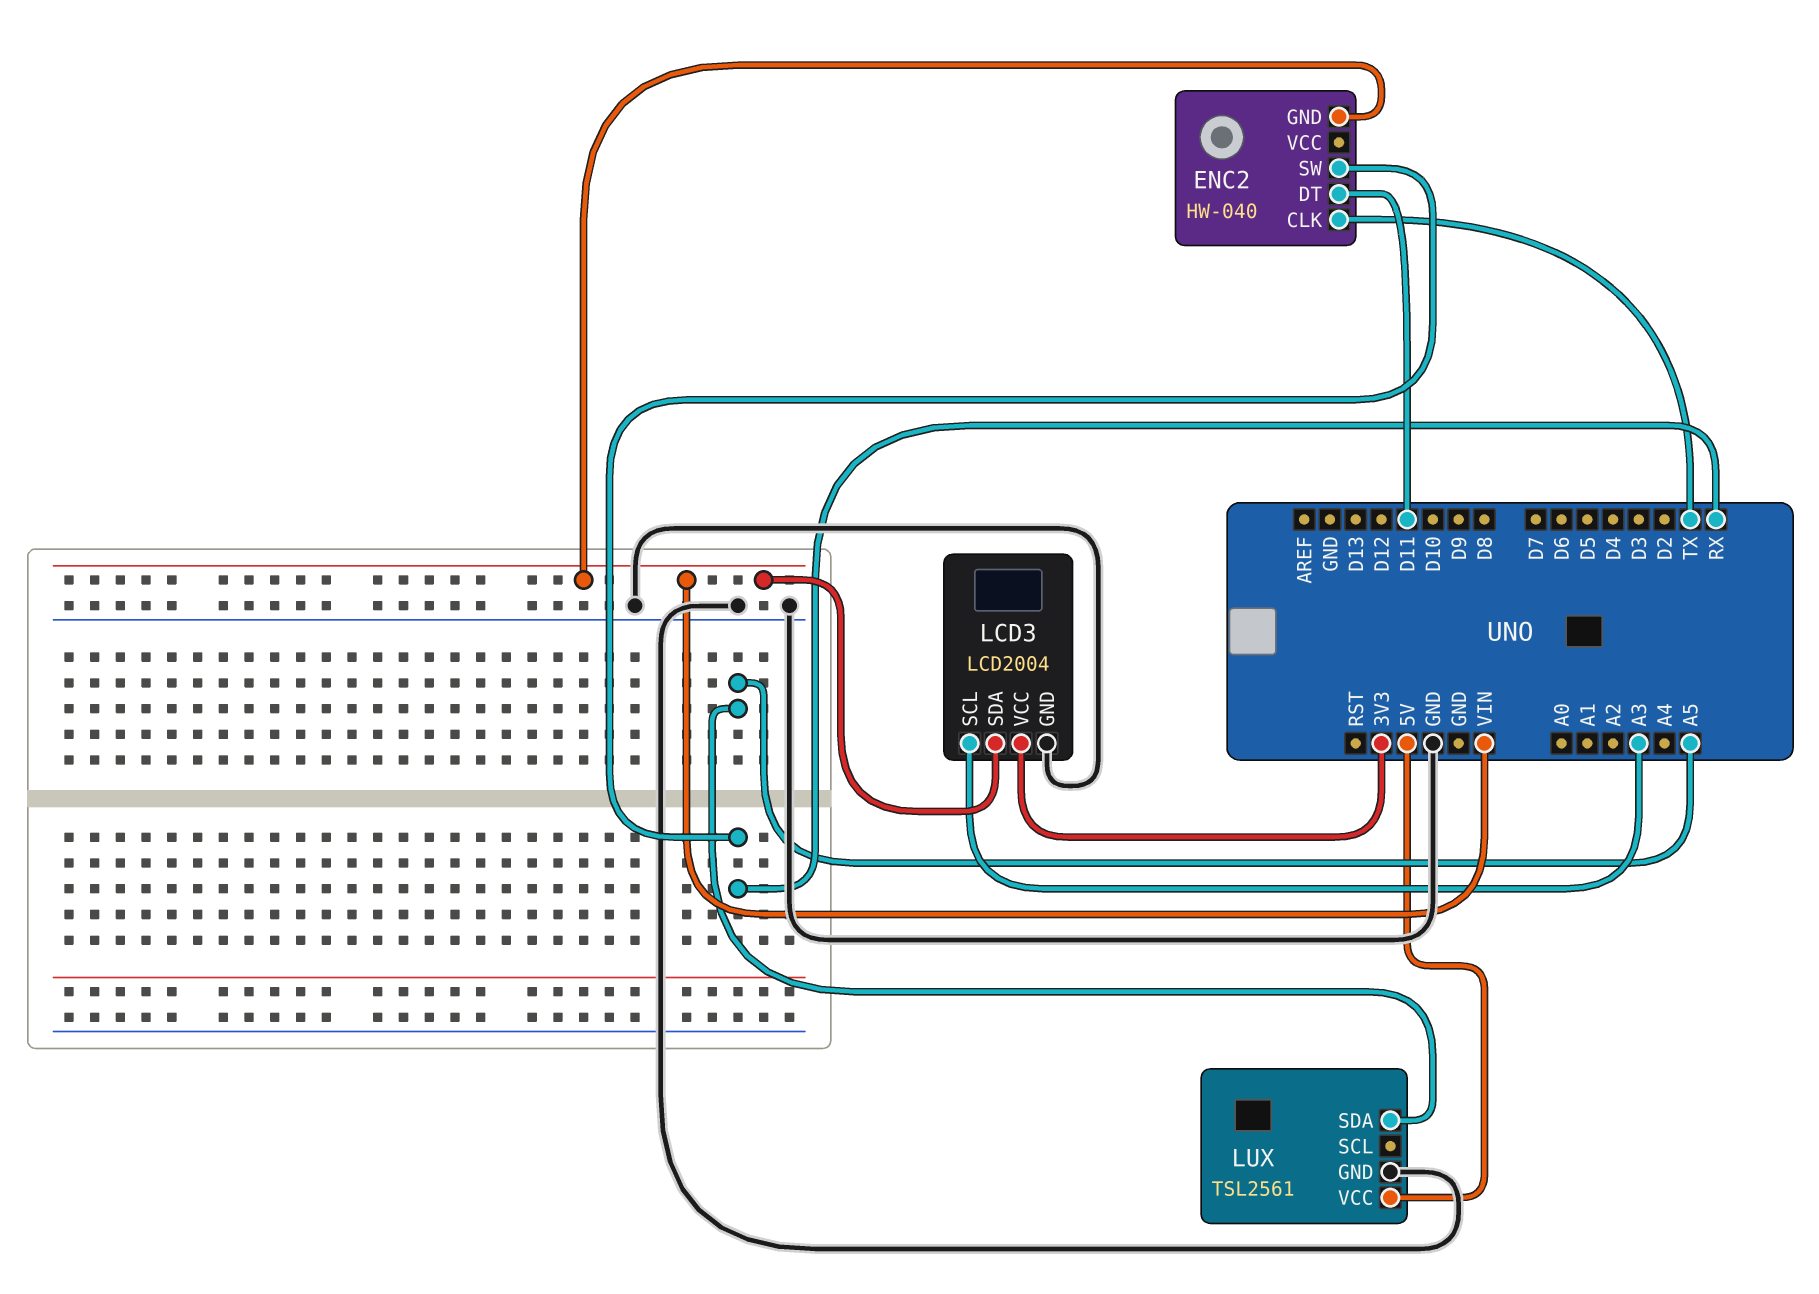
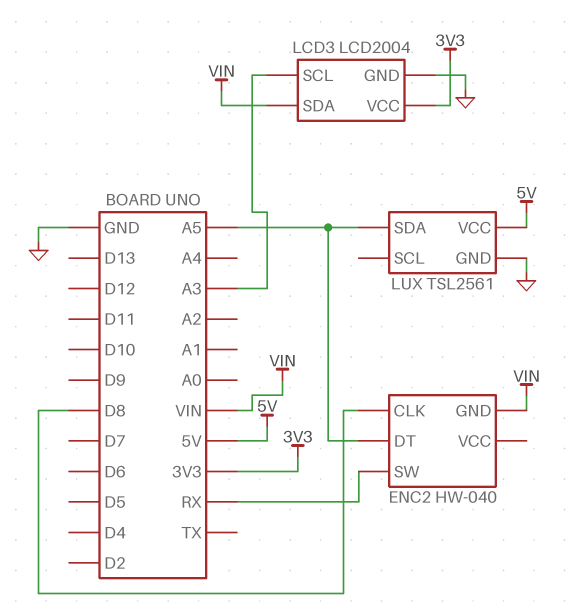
ENC2 pin CLK: TX -> D8
ENC2 pin DT: D11 -> A5

